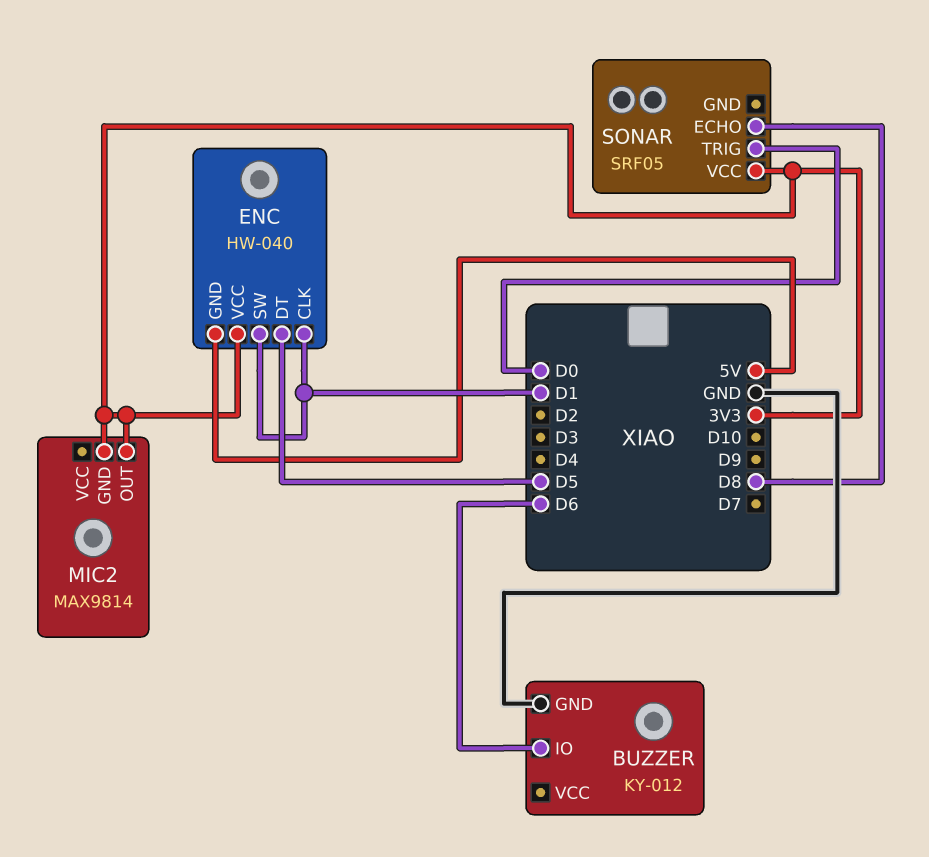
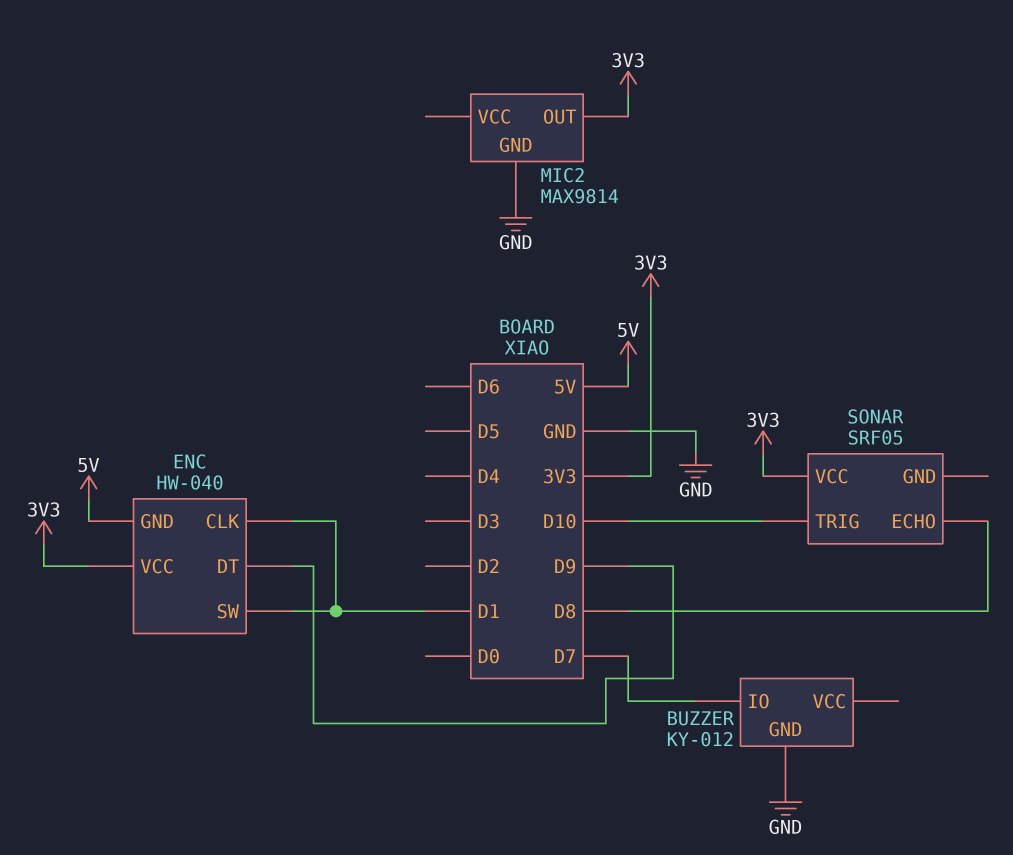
BUZZER pin IO: D6 -> D7
ENC pin DT: D5 -> D9
MIC2 pin GND: 3V3 -> GND
SONAR pin TRIG: D0 -> D10

